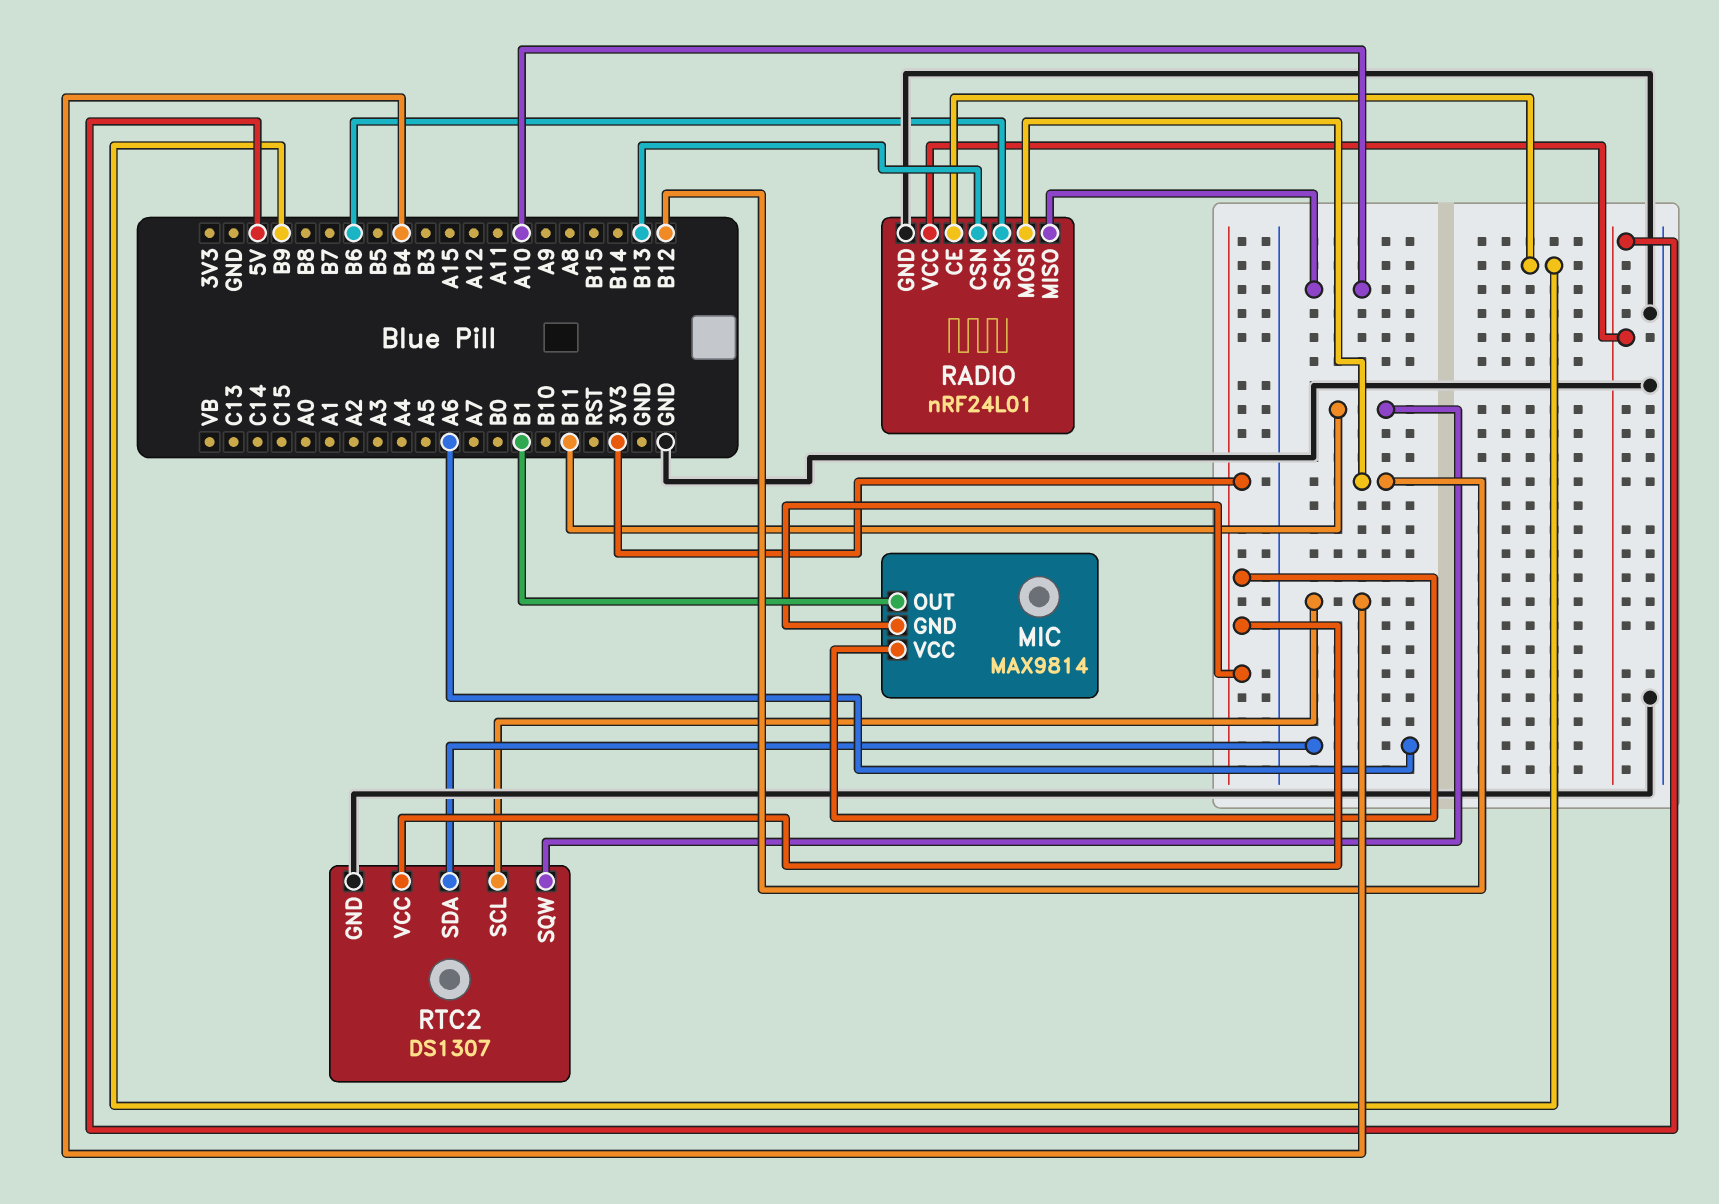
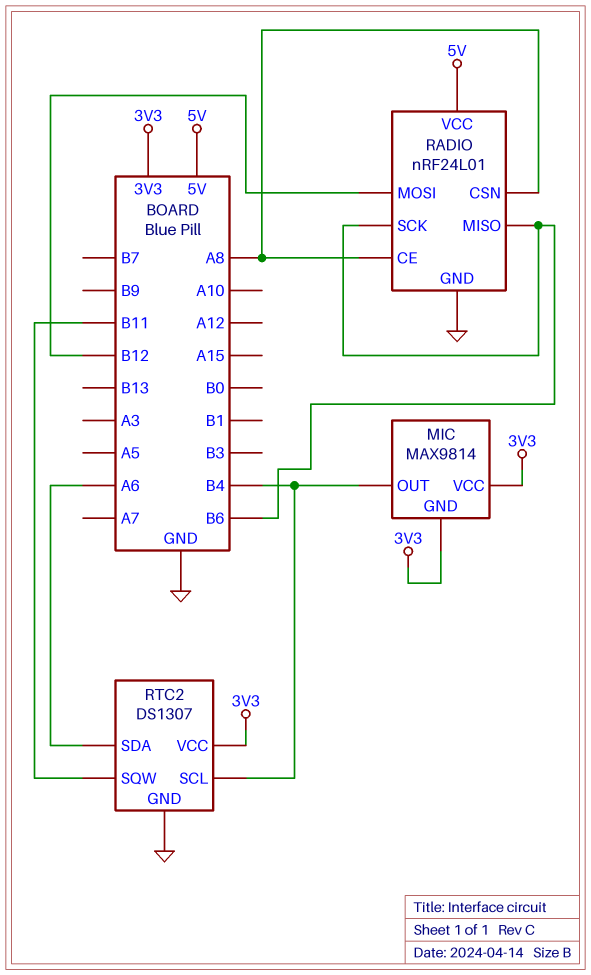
MIC pin OUT: B1 -> B4
RADIO pin CE: B9 -> A8
RADIO pin CSN: B13 -> A8
RADIO pin MISO: A10 -> B6

